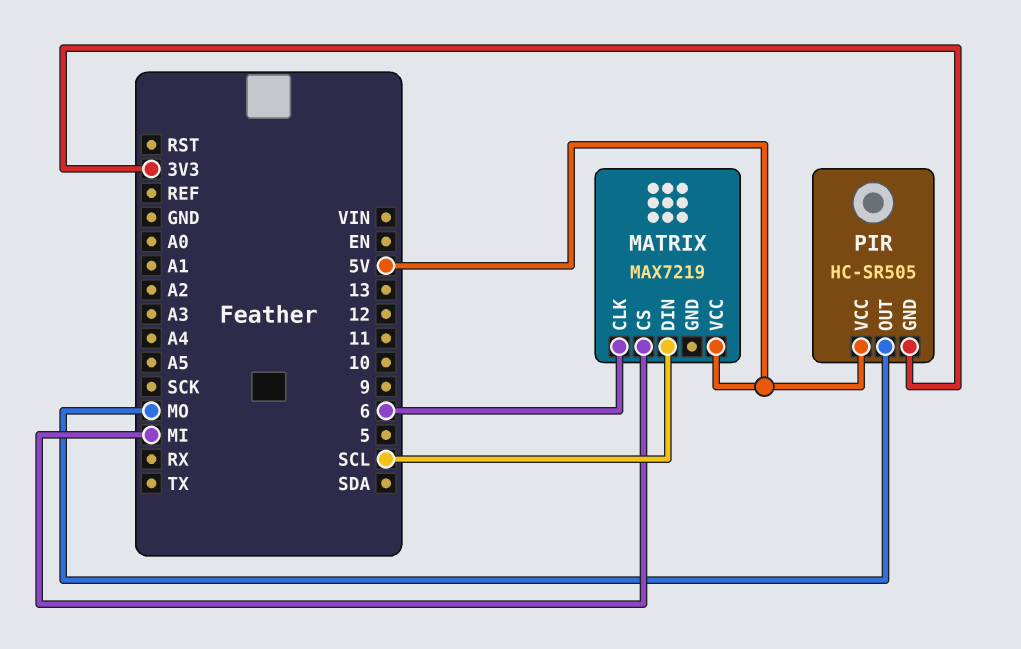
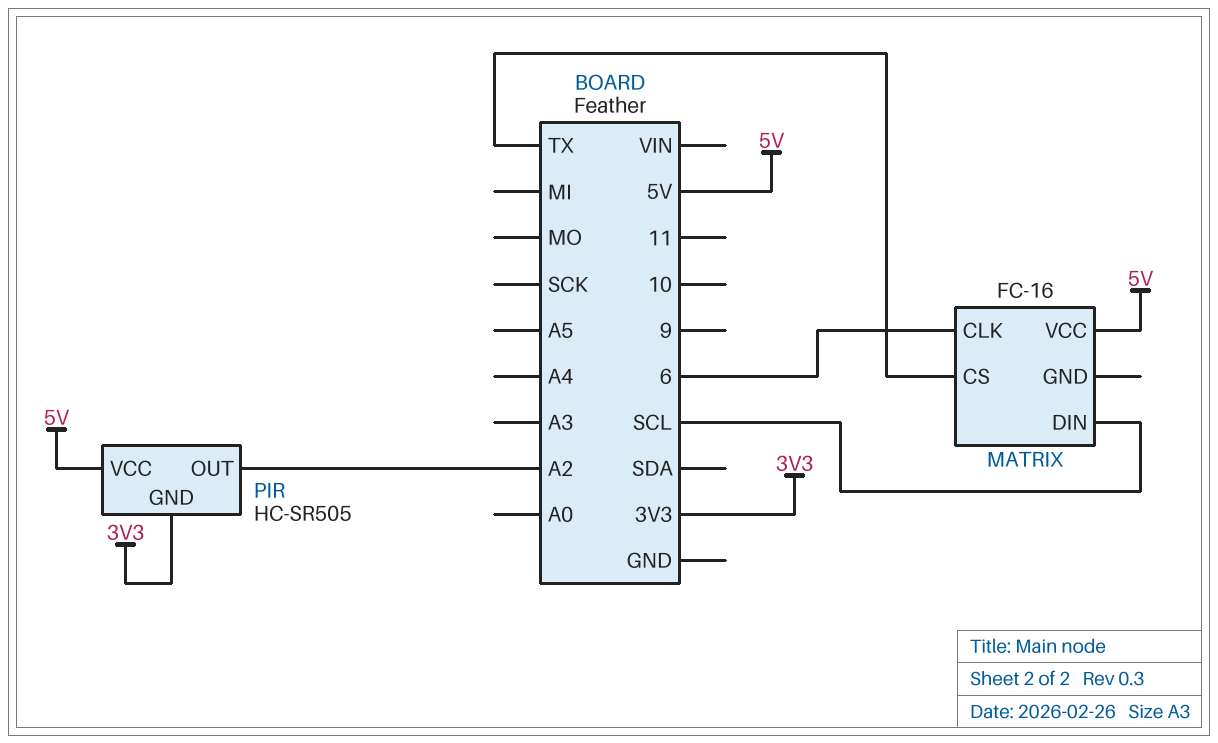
MATRIX: MAX7219 -> FC-16
MATRIX pin CS: MI -> TX
PIR pin OUT: MO -> A2

